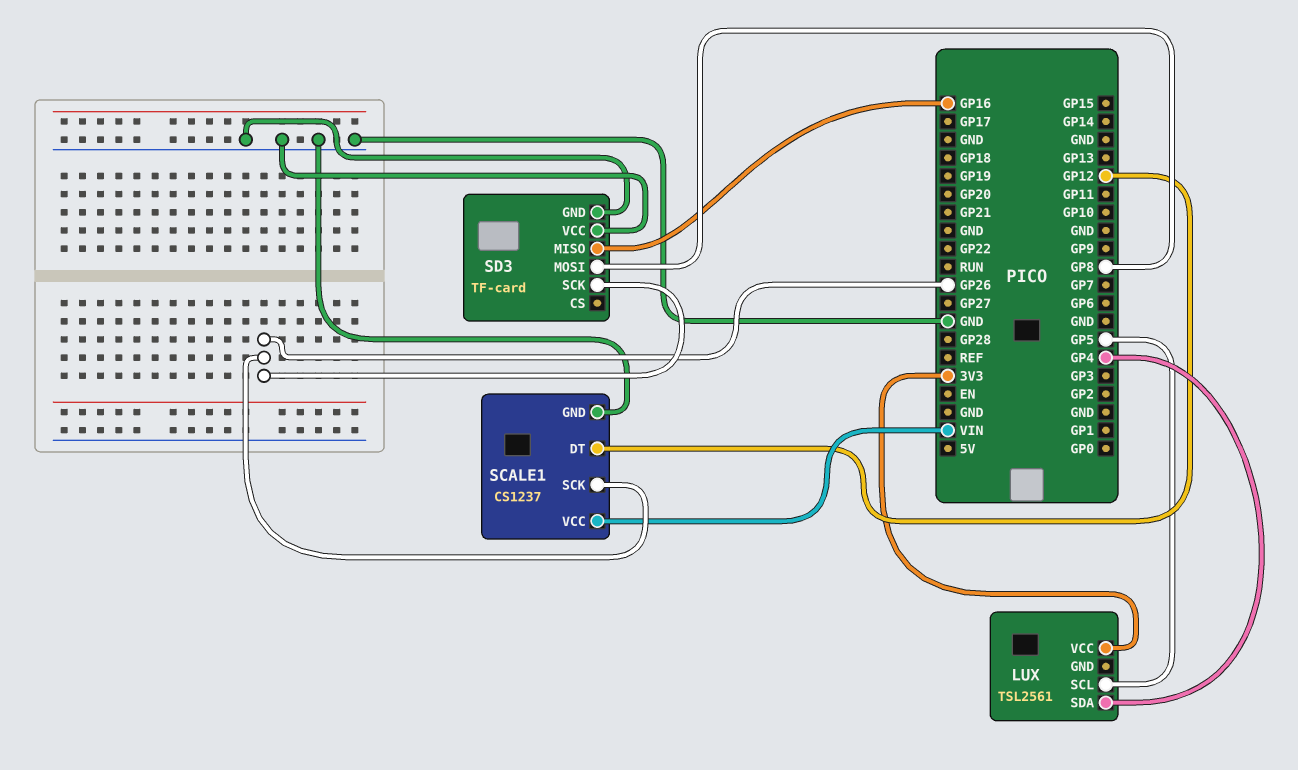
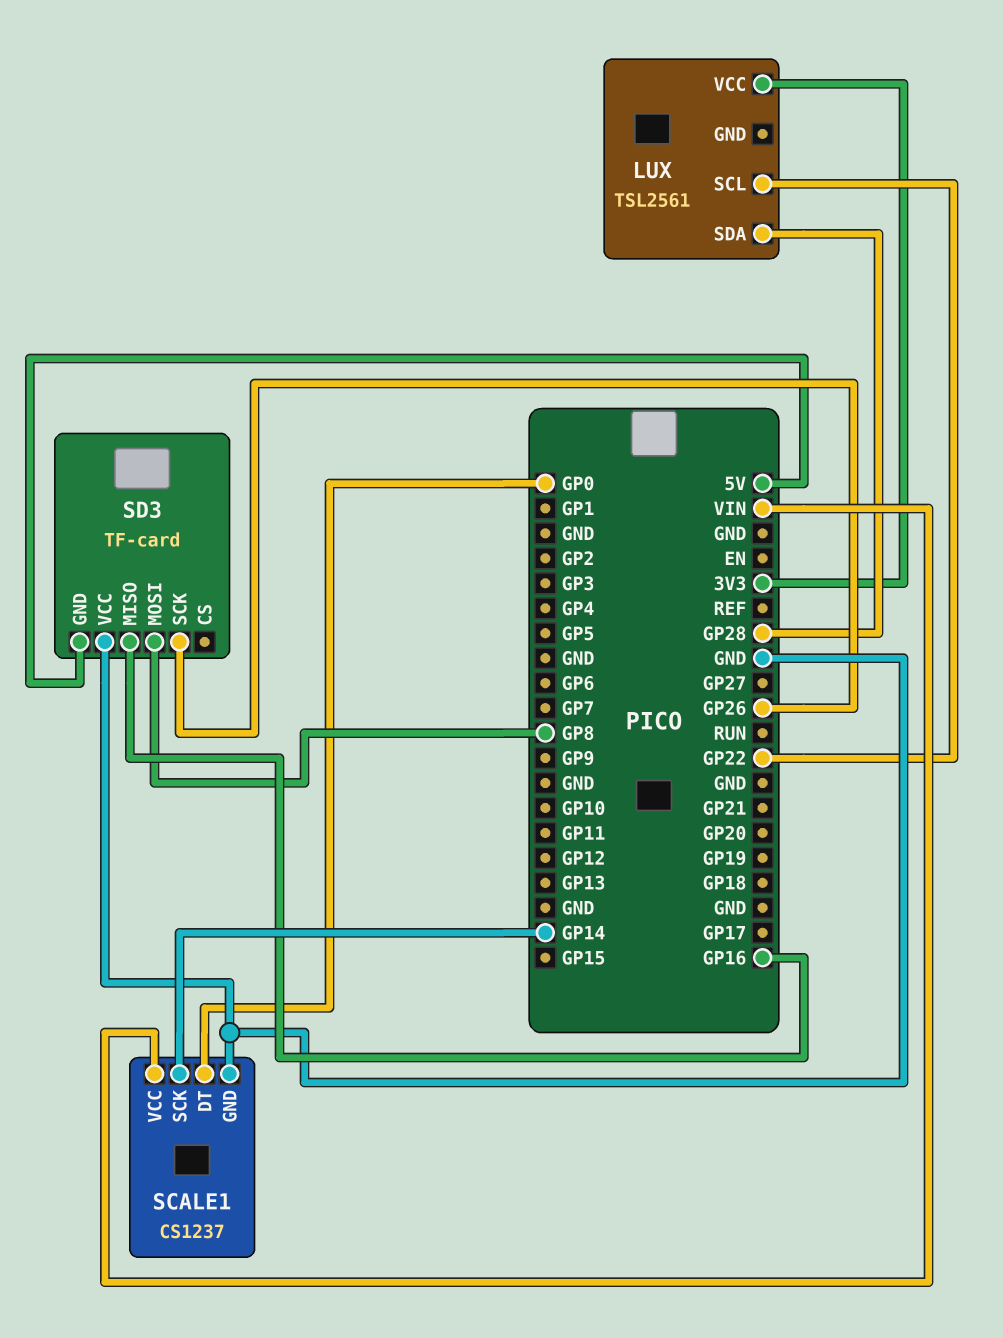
LUX pin SCL: GP5 -> GP22
LUX pin SDA: GP4 -> GP28
SCALE1 pin DT: GP12 -> GP0
SCALE1 pin SCK: GP26 -> GP14
SD3 pin GND: GND -> 5V

